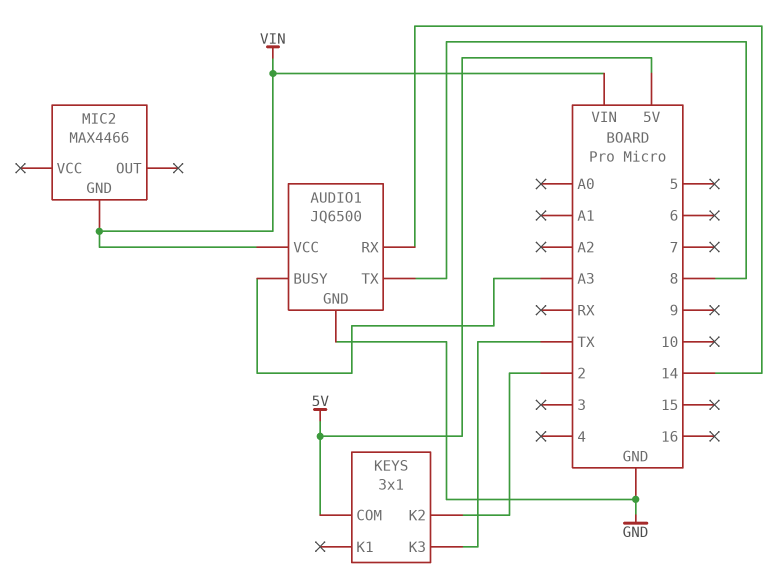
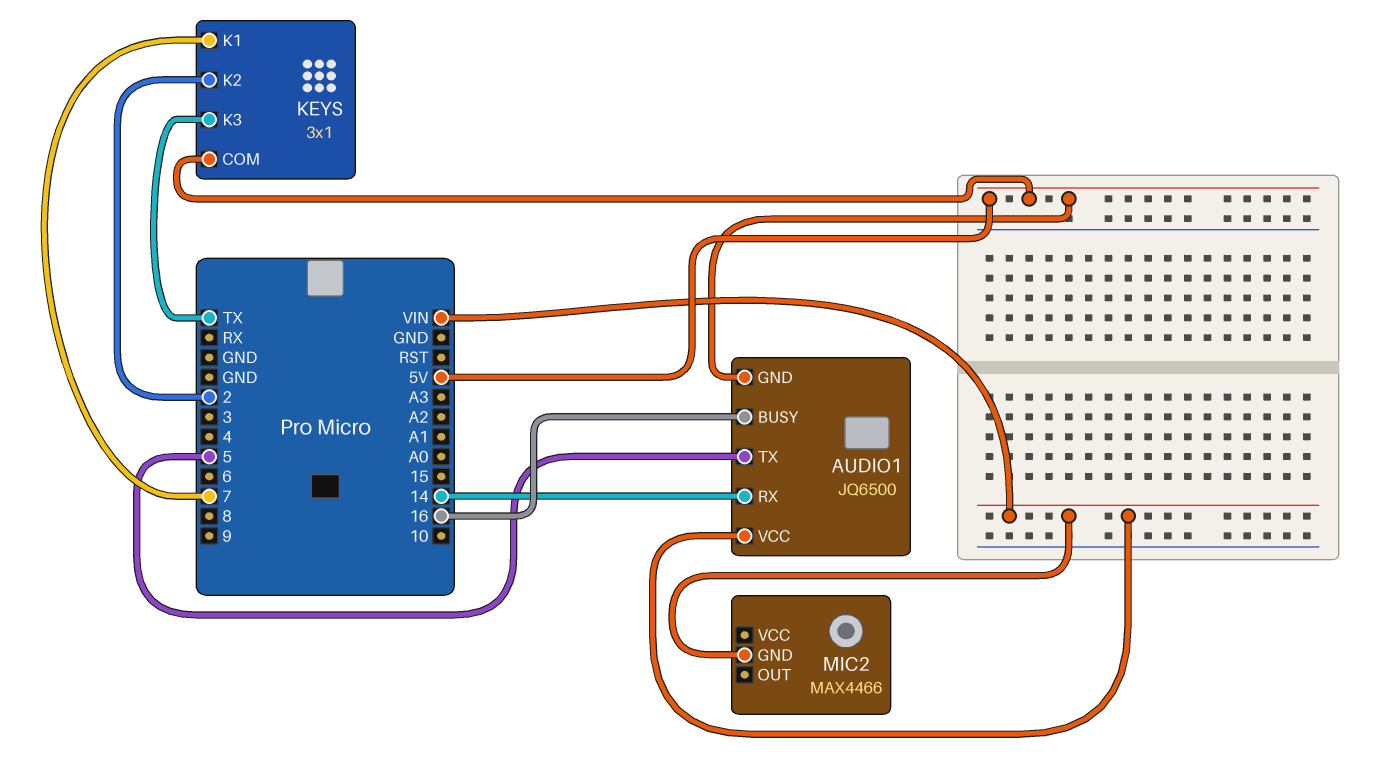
AUDIO1 pin BUSY: A3 -> 16
AUDIO1 pin GND: GND -> 5V
AUDIO1 pin TX: 8 -> 5
KEYS pin K1: none -> 7

